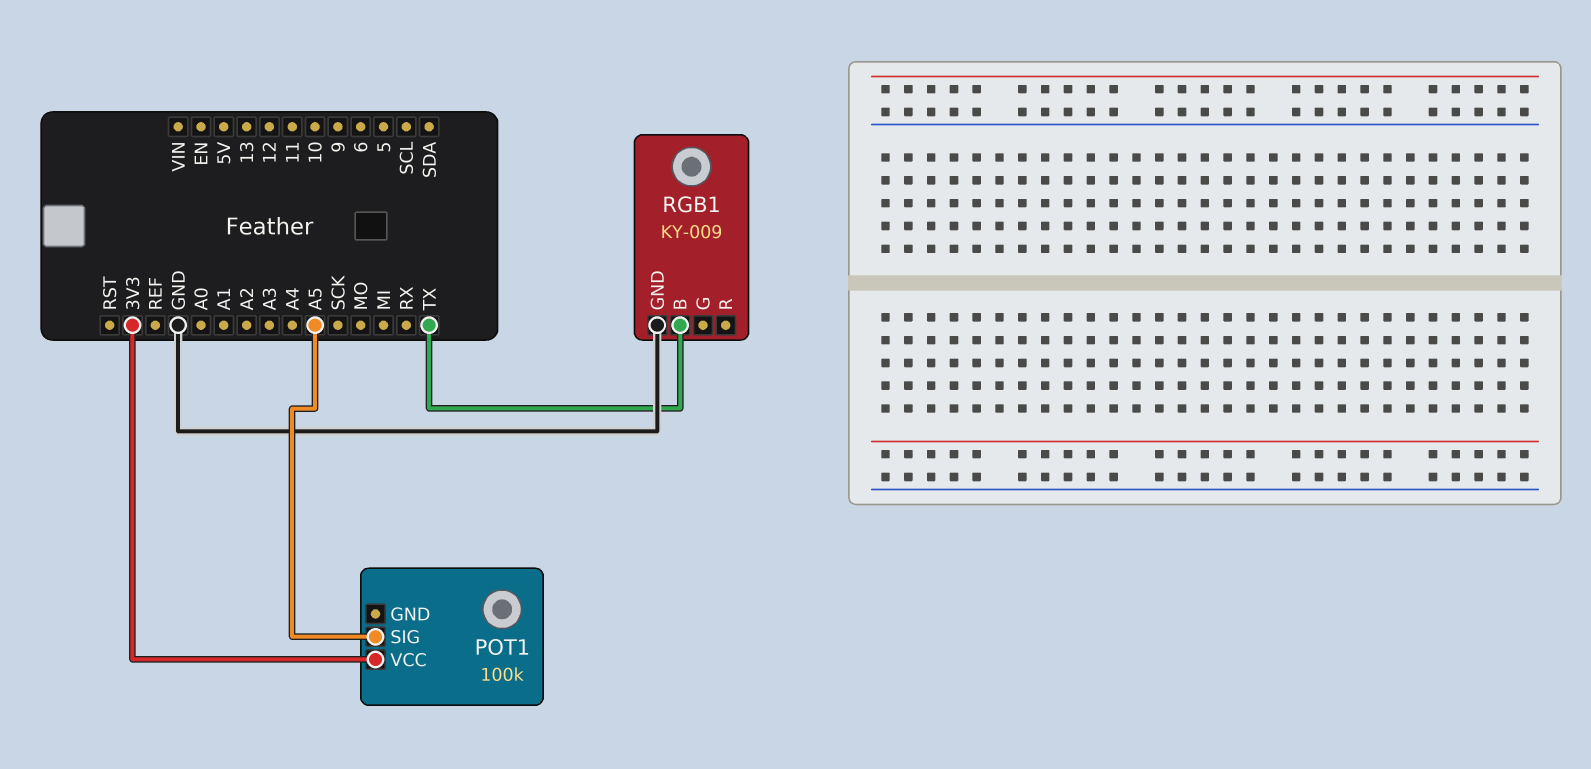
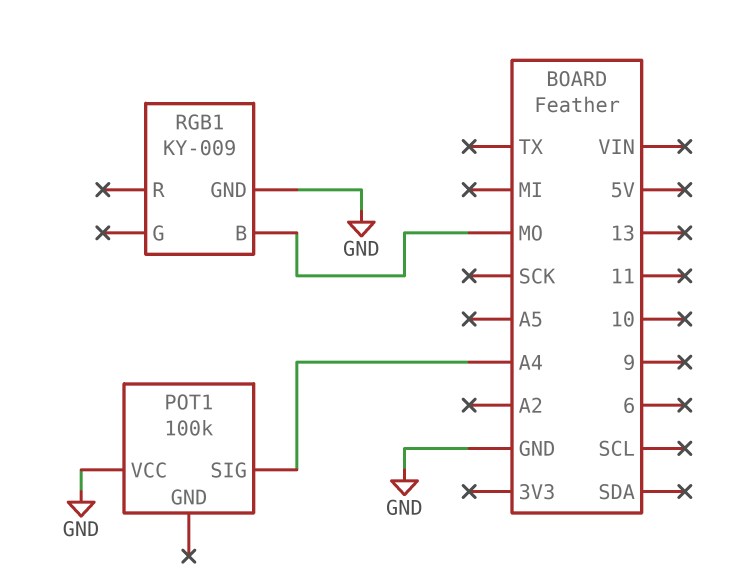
POT1 pin SIG: A5 -> A4
POT1 pin VCC: 3V3 -> GND
RGB1 pin B: TX -> MO

